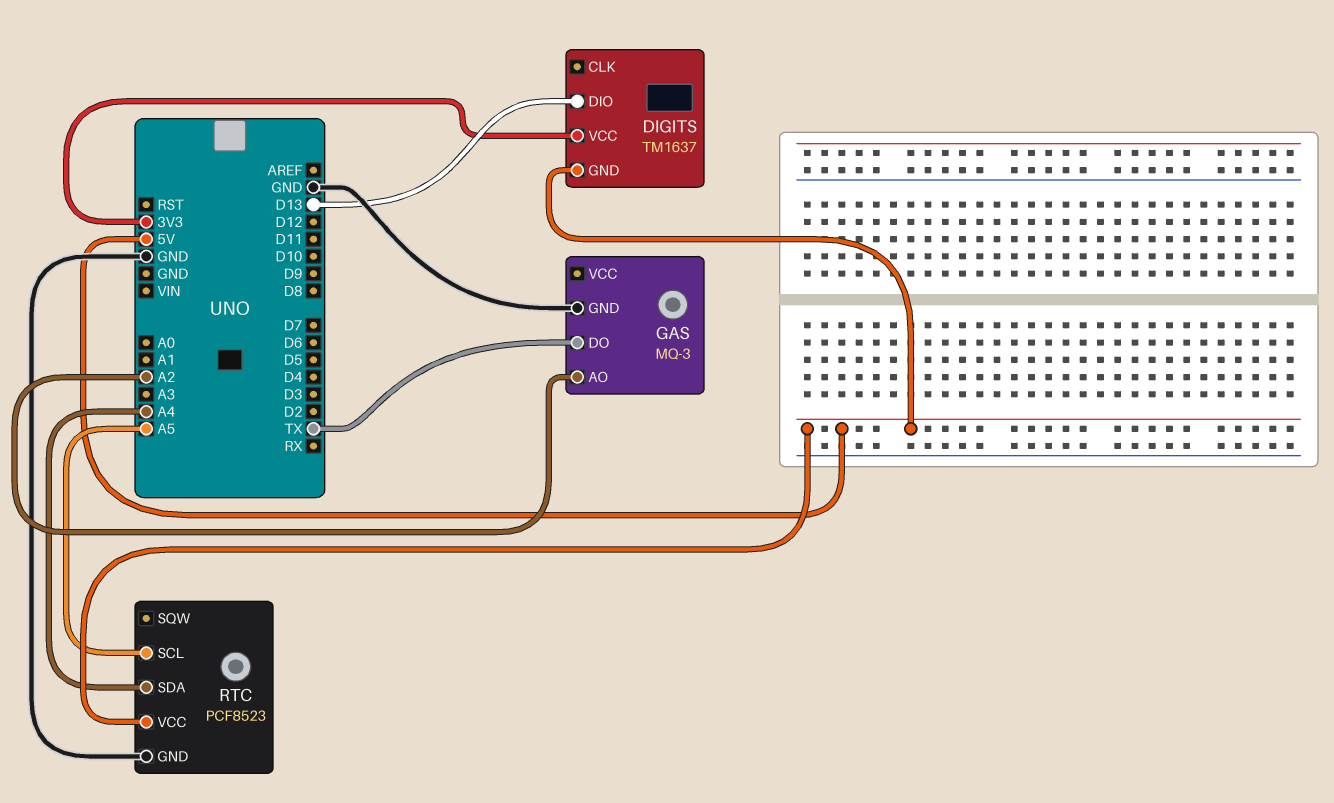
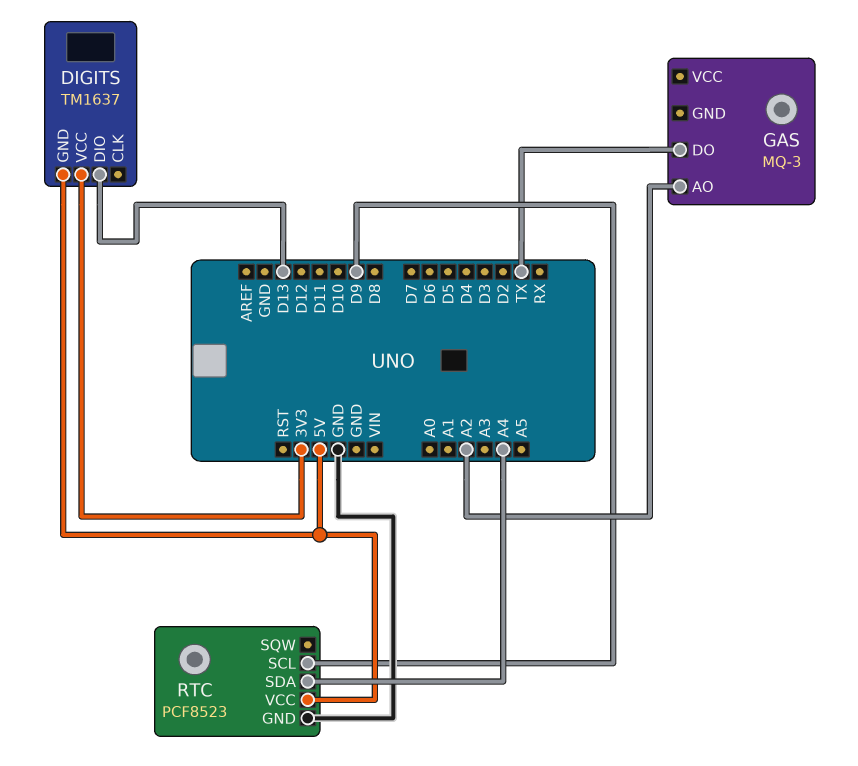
GAS pin GND: GND -> none
RTC pin SCL: A5 -> D9

